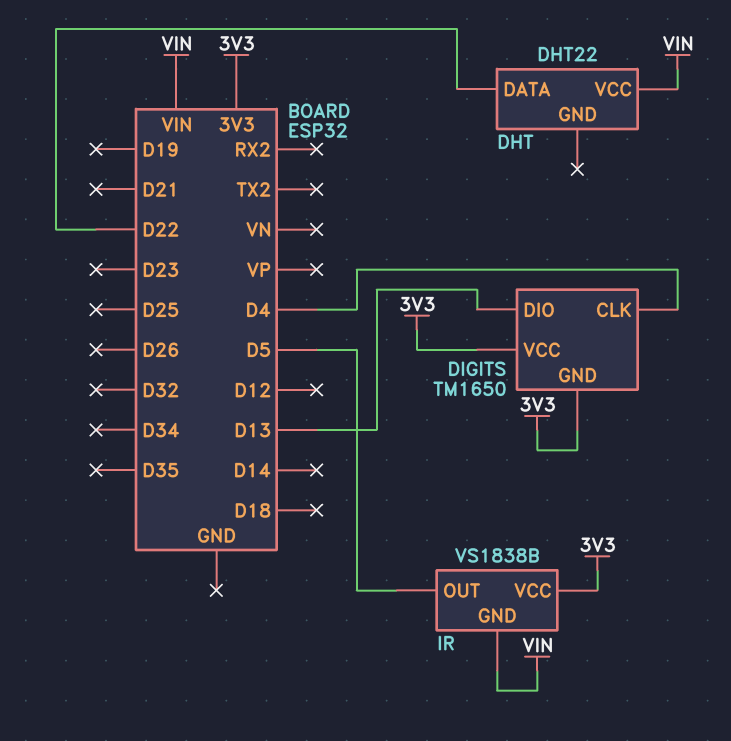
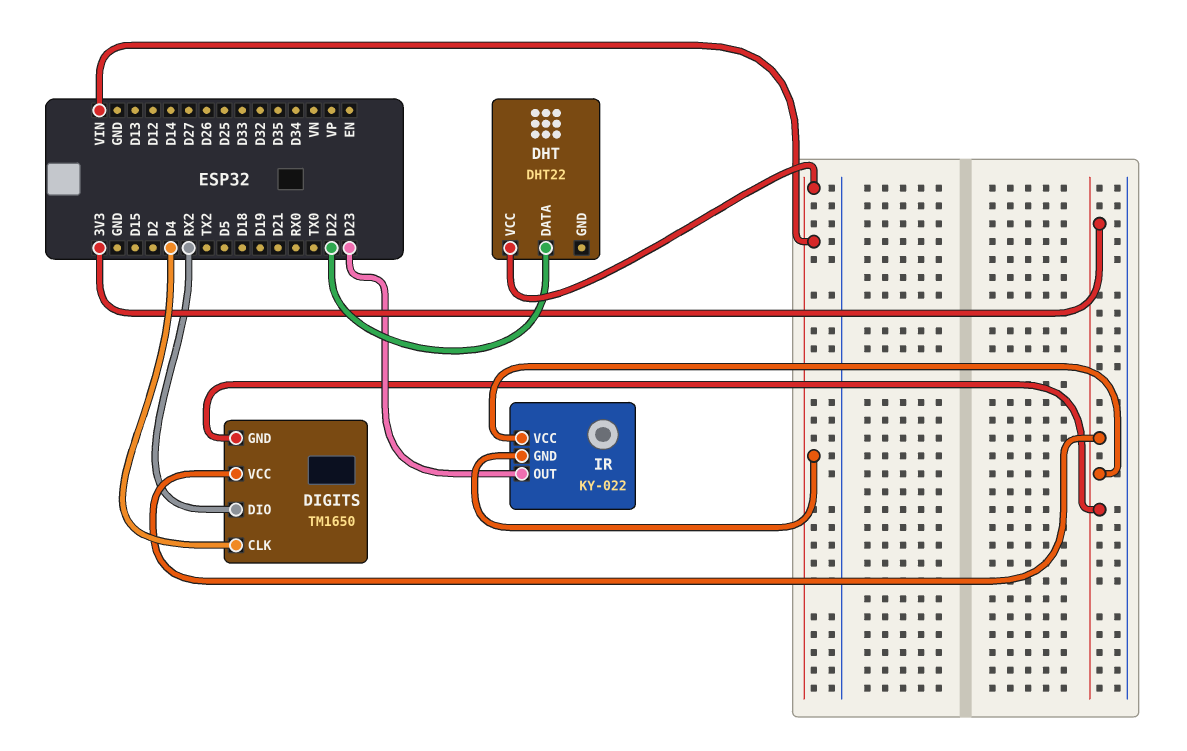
DIGITS pin DIO: D13 -> RX2
IR: VS1838B -> KY-022
IR pin OUT: D5 -> D23

